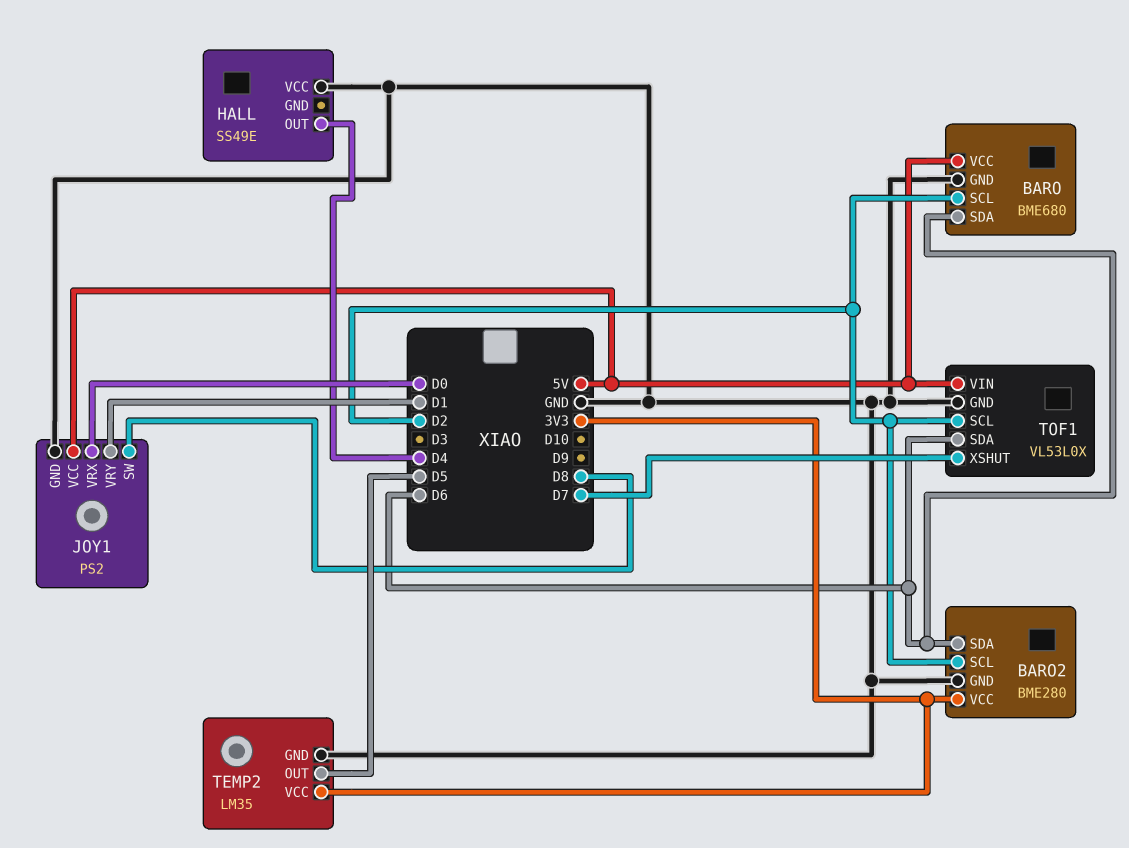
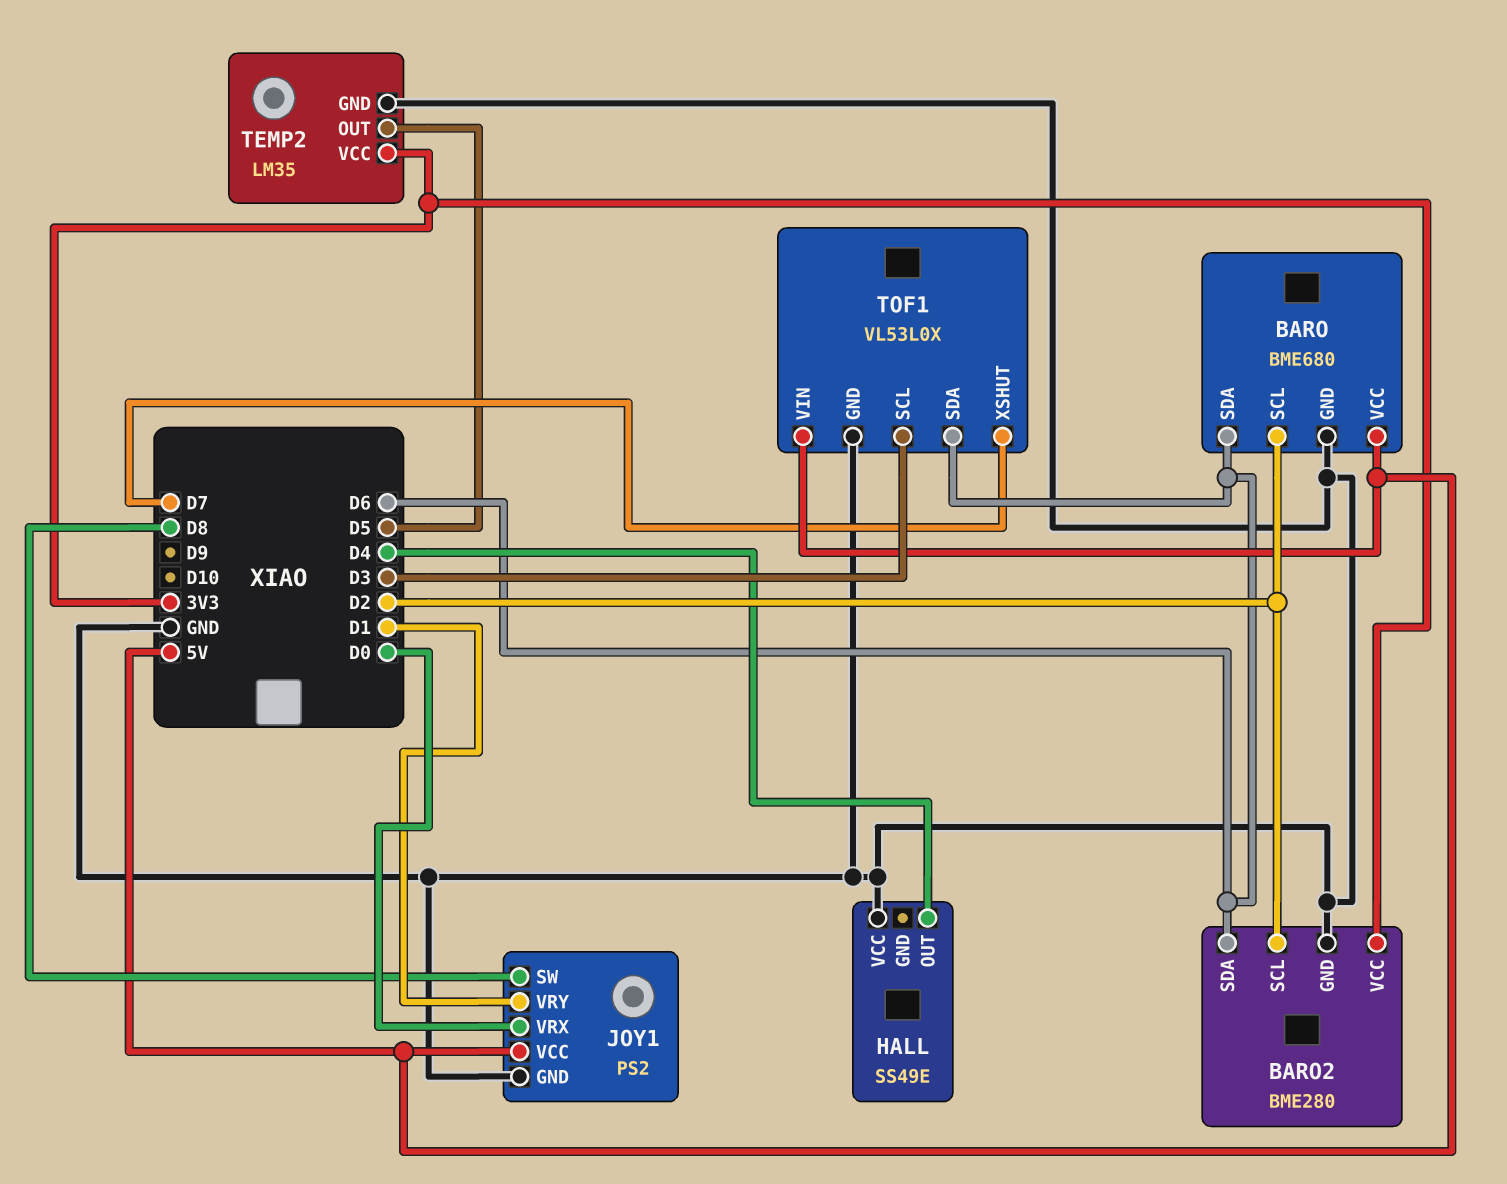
TOF1 pin SCL: D2 -> D3

